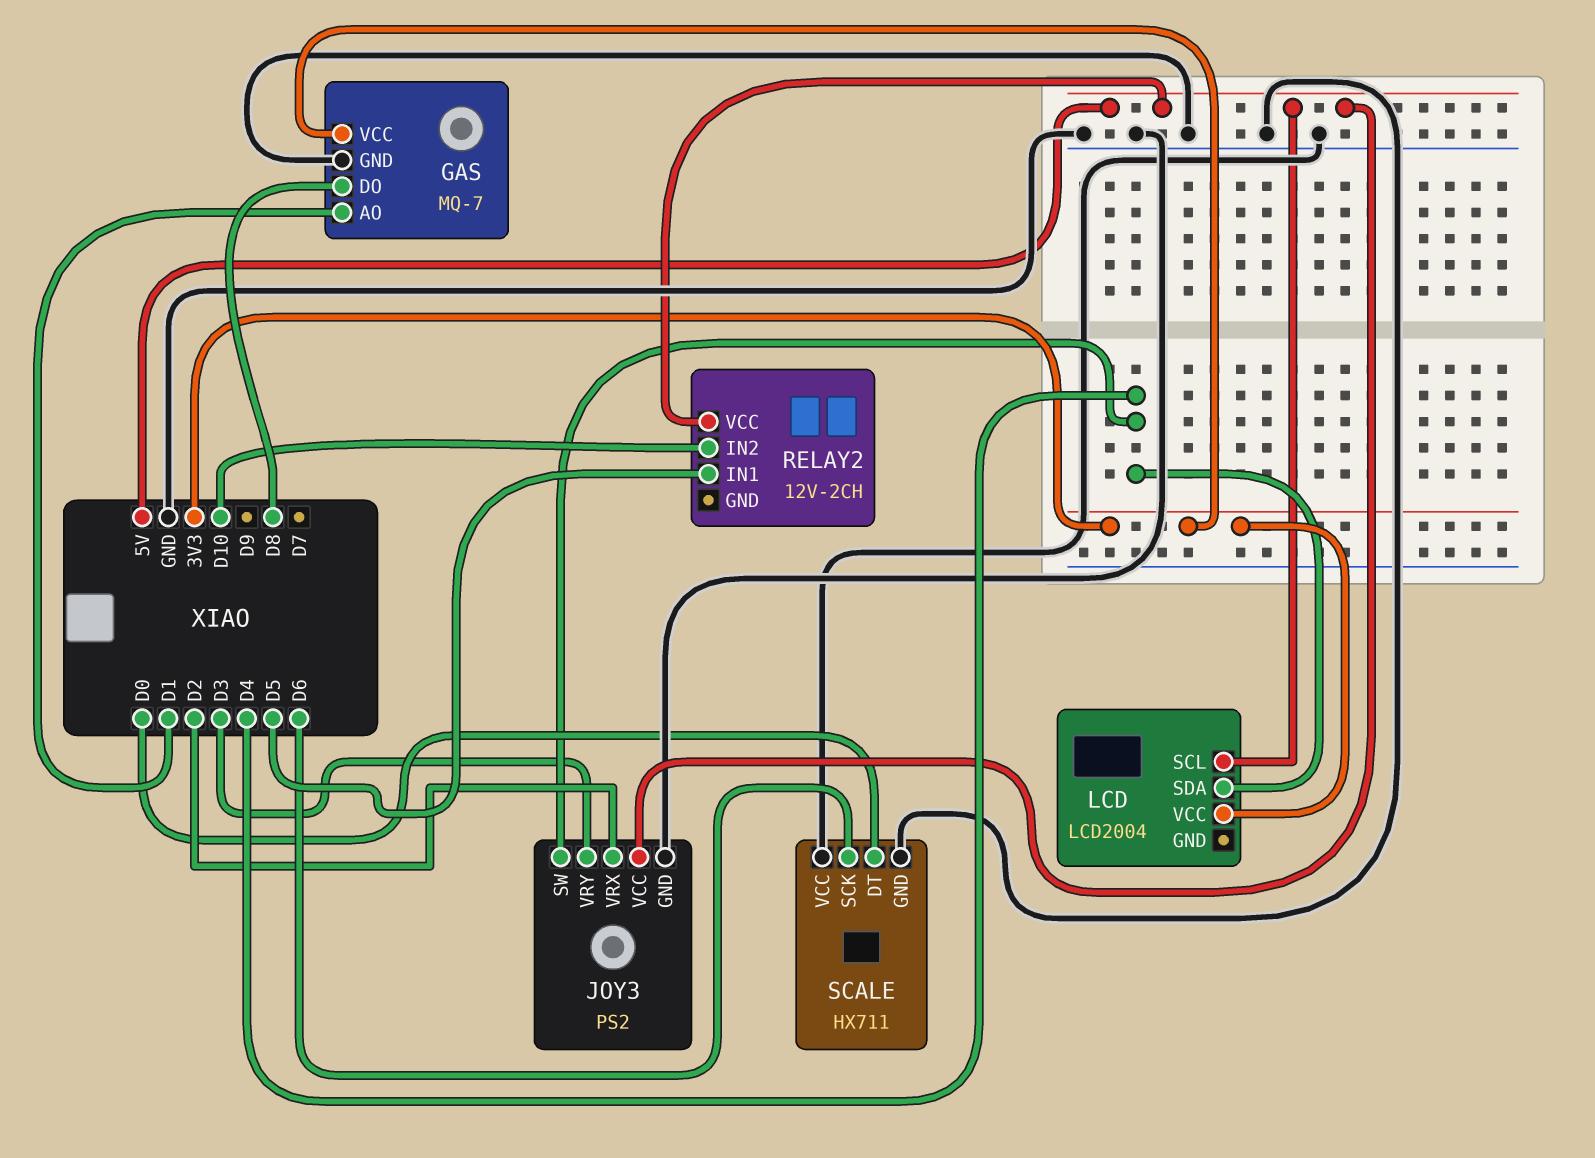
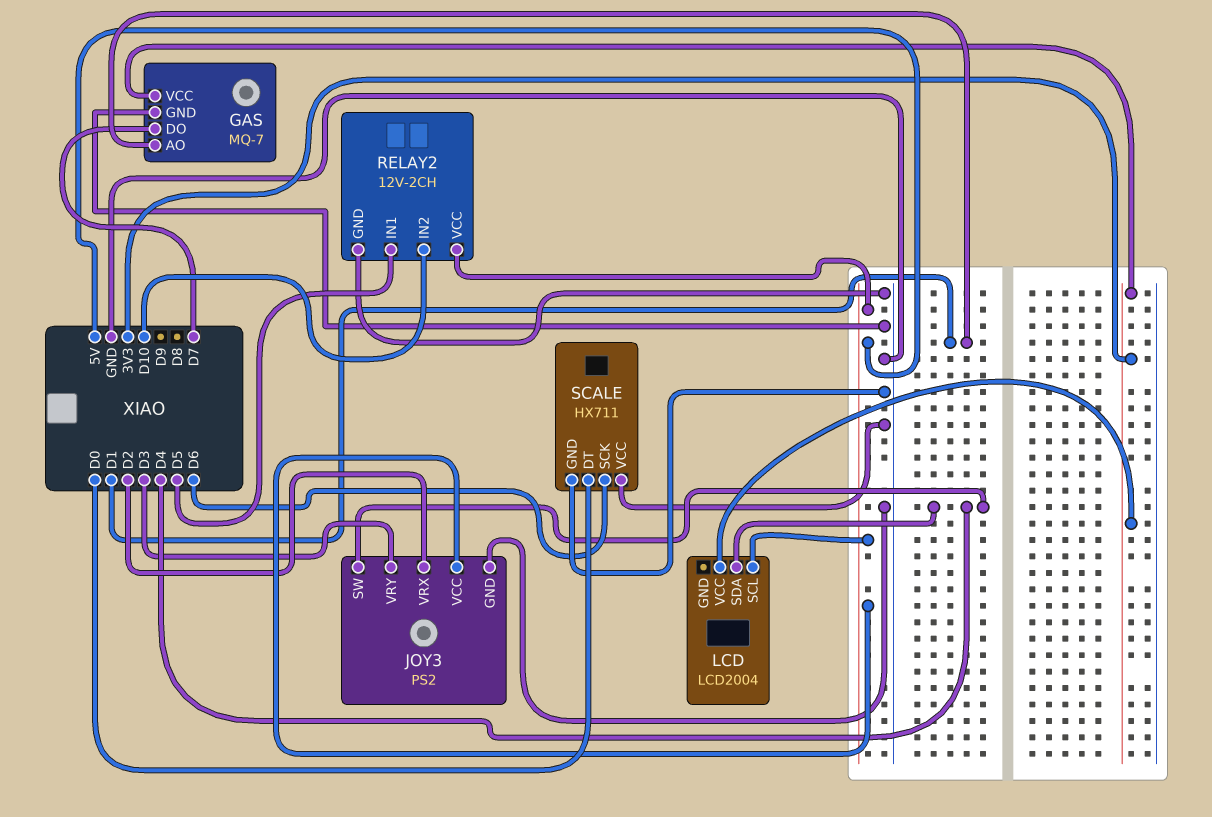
GAS pin DO: D8 -> D7
RELAY2 pin GND: none -> GND

